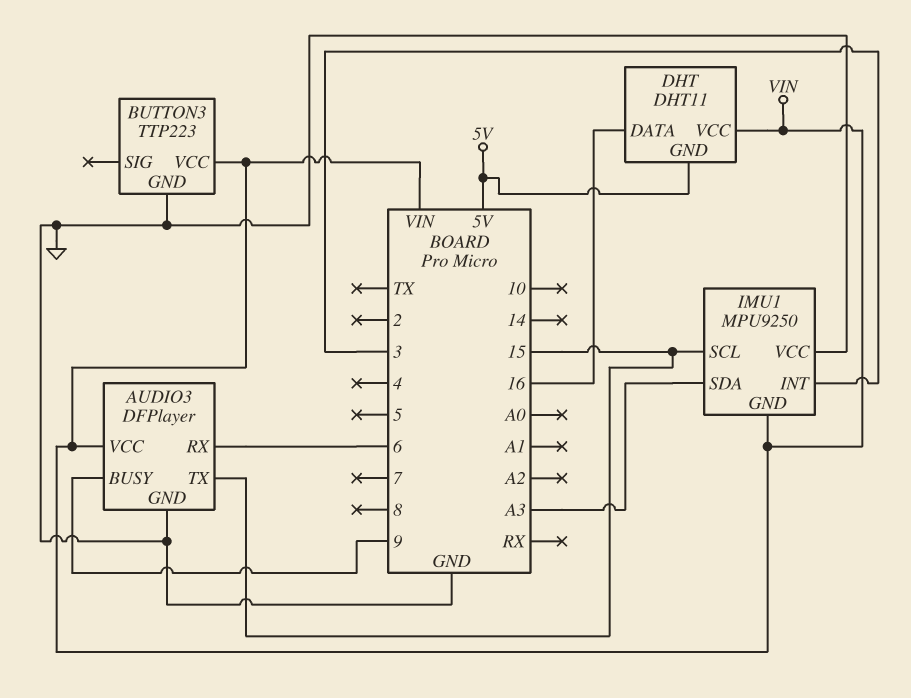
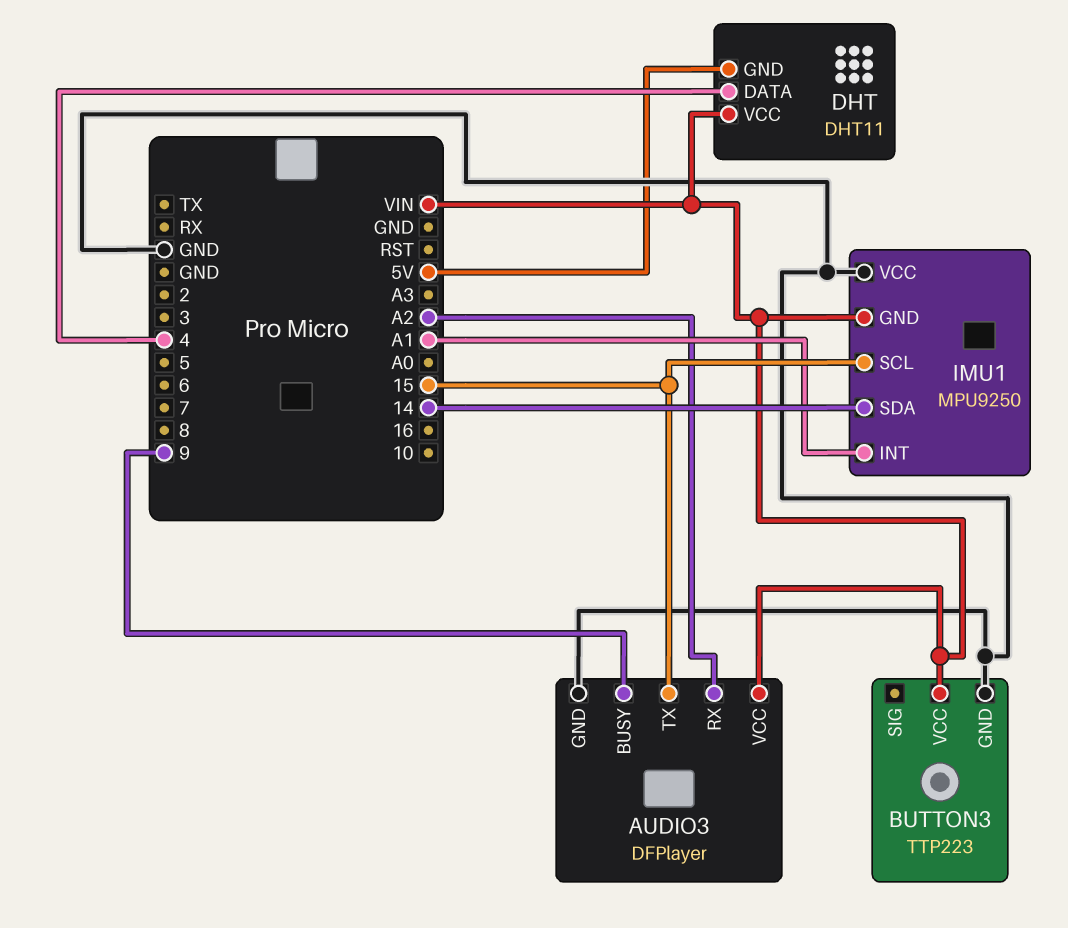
AUDIO3 pin RX: 6 -> A2
DHT pin DATA: 16 -> 4
IMU1 pin INT: 3 -> A1
IMU1 pin SDA: A3 -> 14

